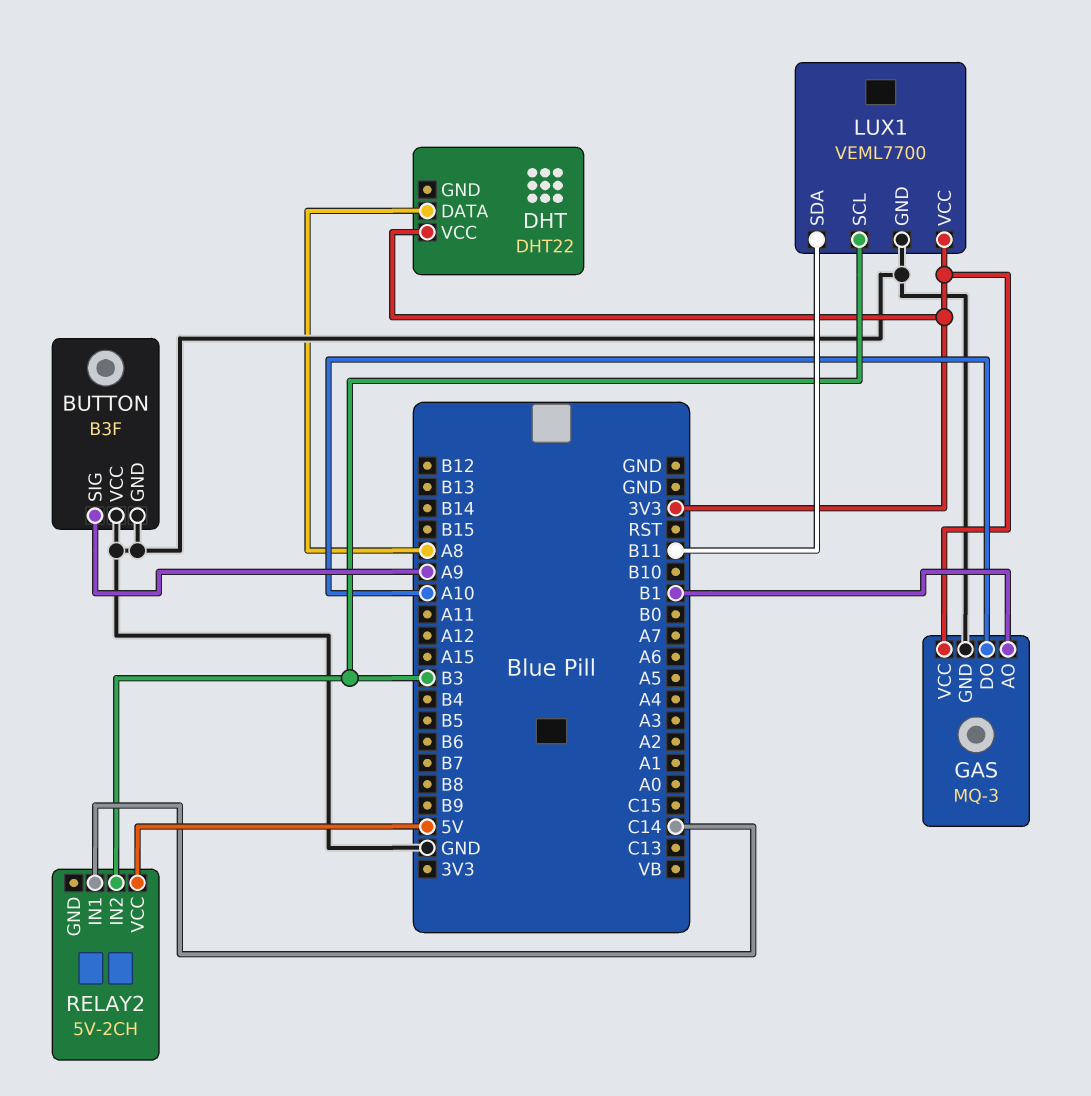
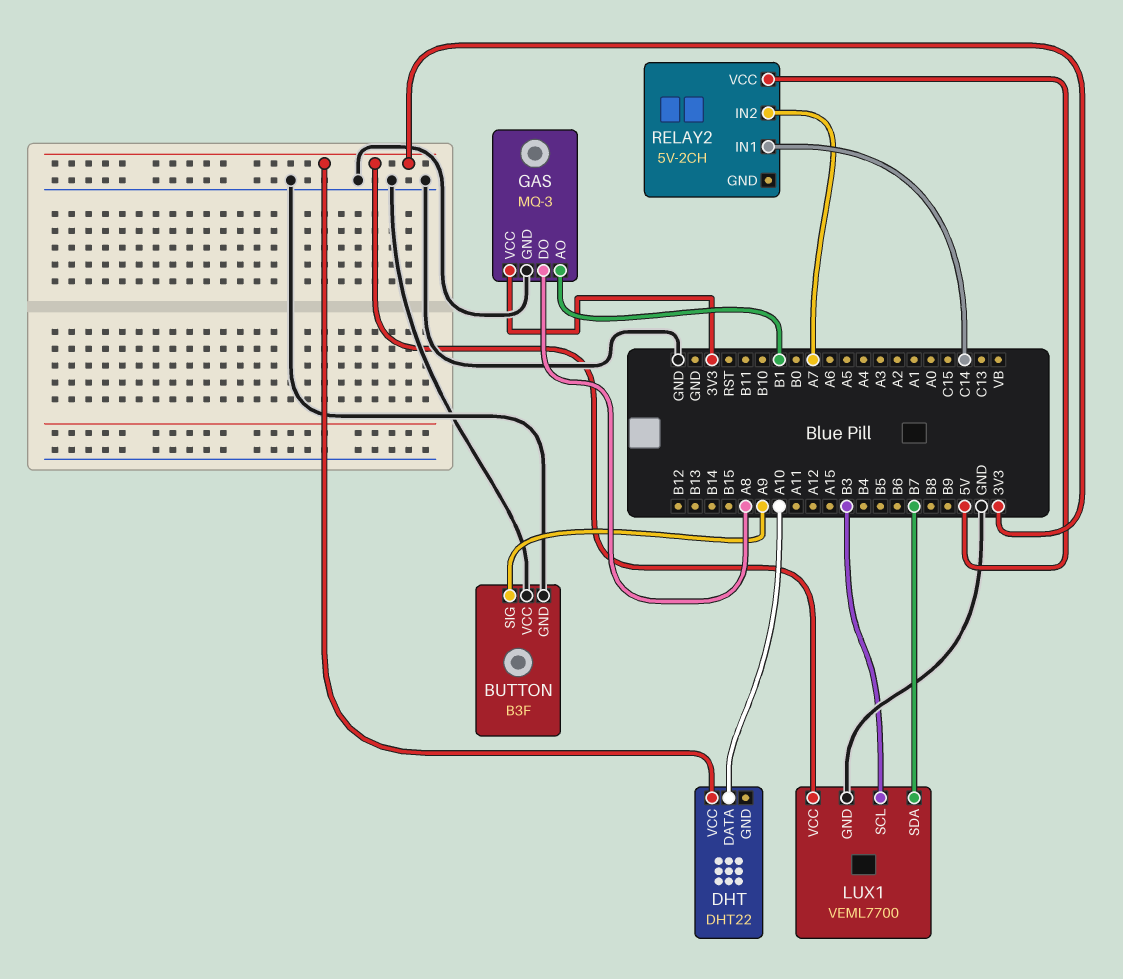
DHT pin DATA: A8 -> A10
GAS pin DO: A10 -> A8
LUX1 pin SDA: B11 -> B7
RELAY2 pin IN2: B3 -> A7

